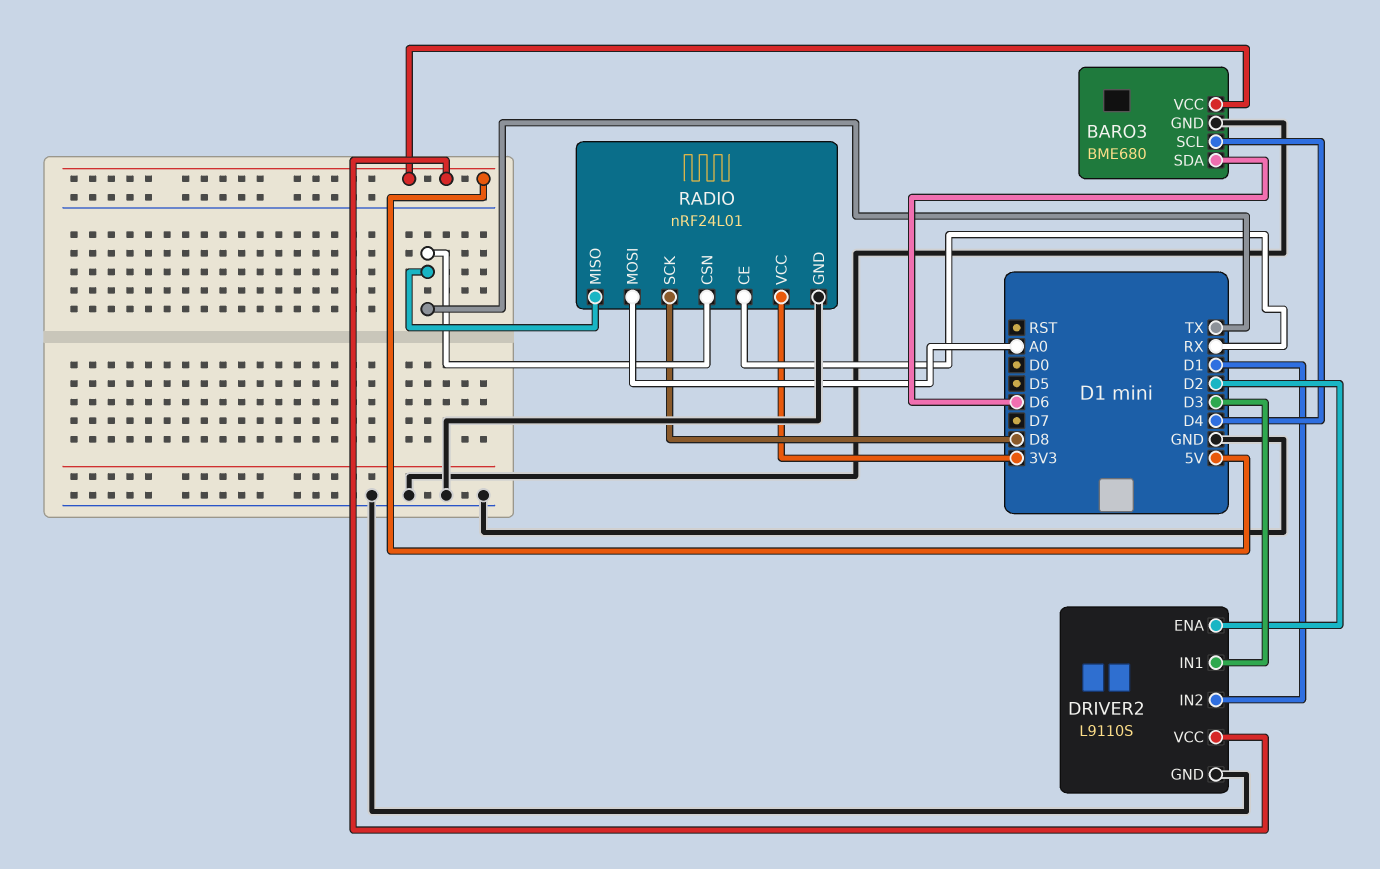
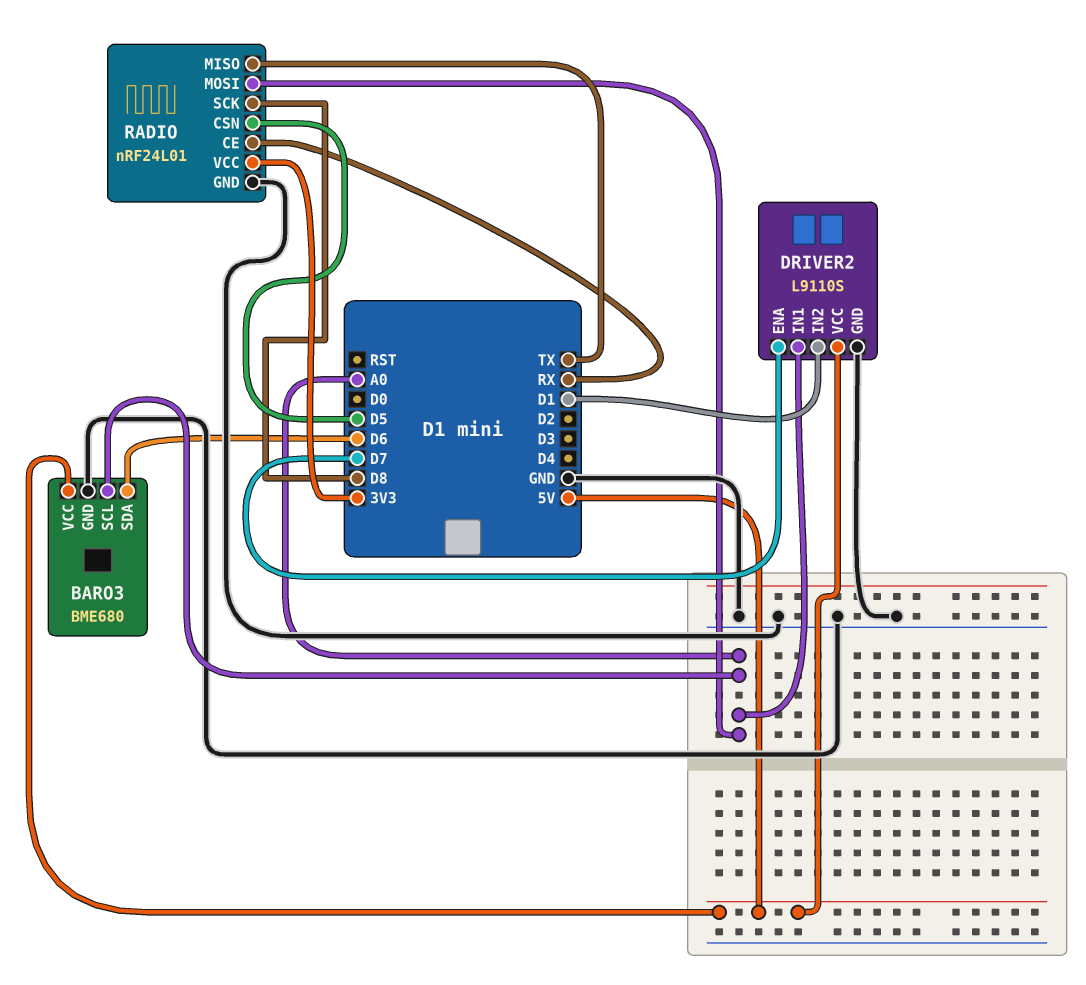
BARO3 pin SCL: D4 -> A0
DRIVER2 pin ENA: D2 -> D7
DRIVER2 pin IN1: D3 -> A0
RADIO pin CSN: TX -> D5

